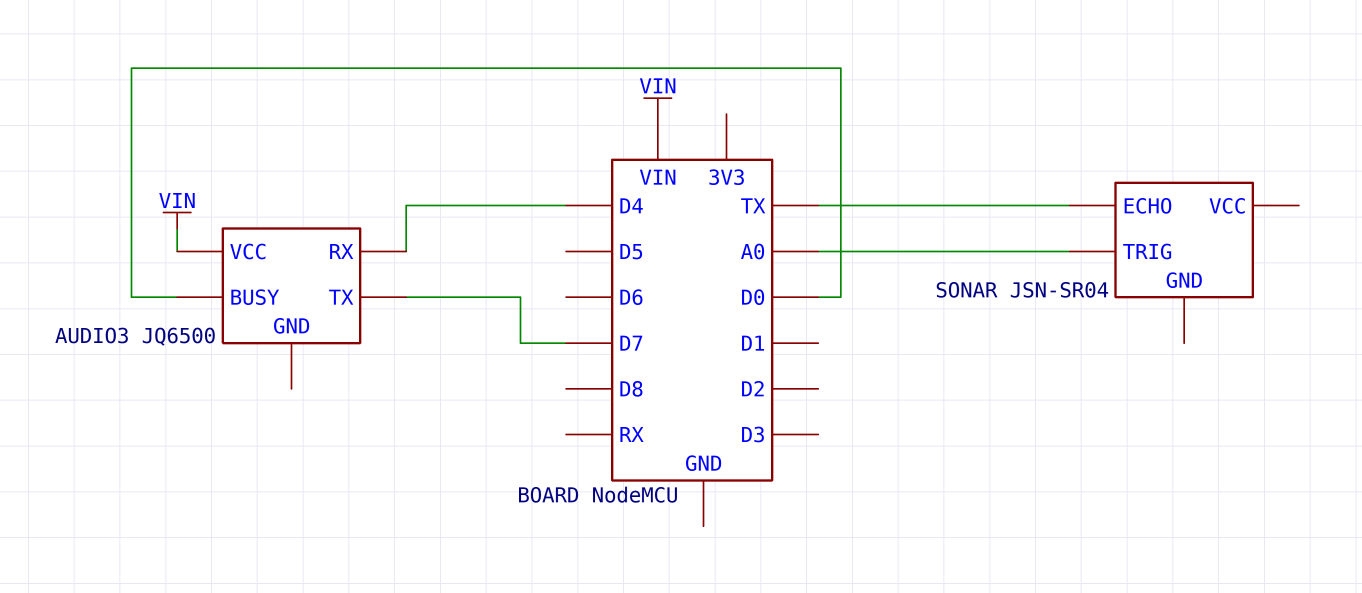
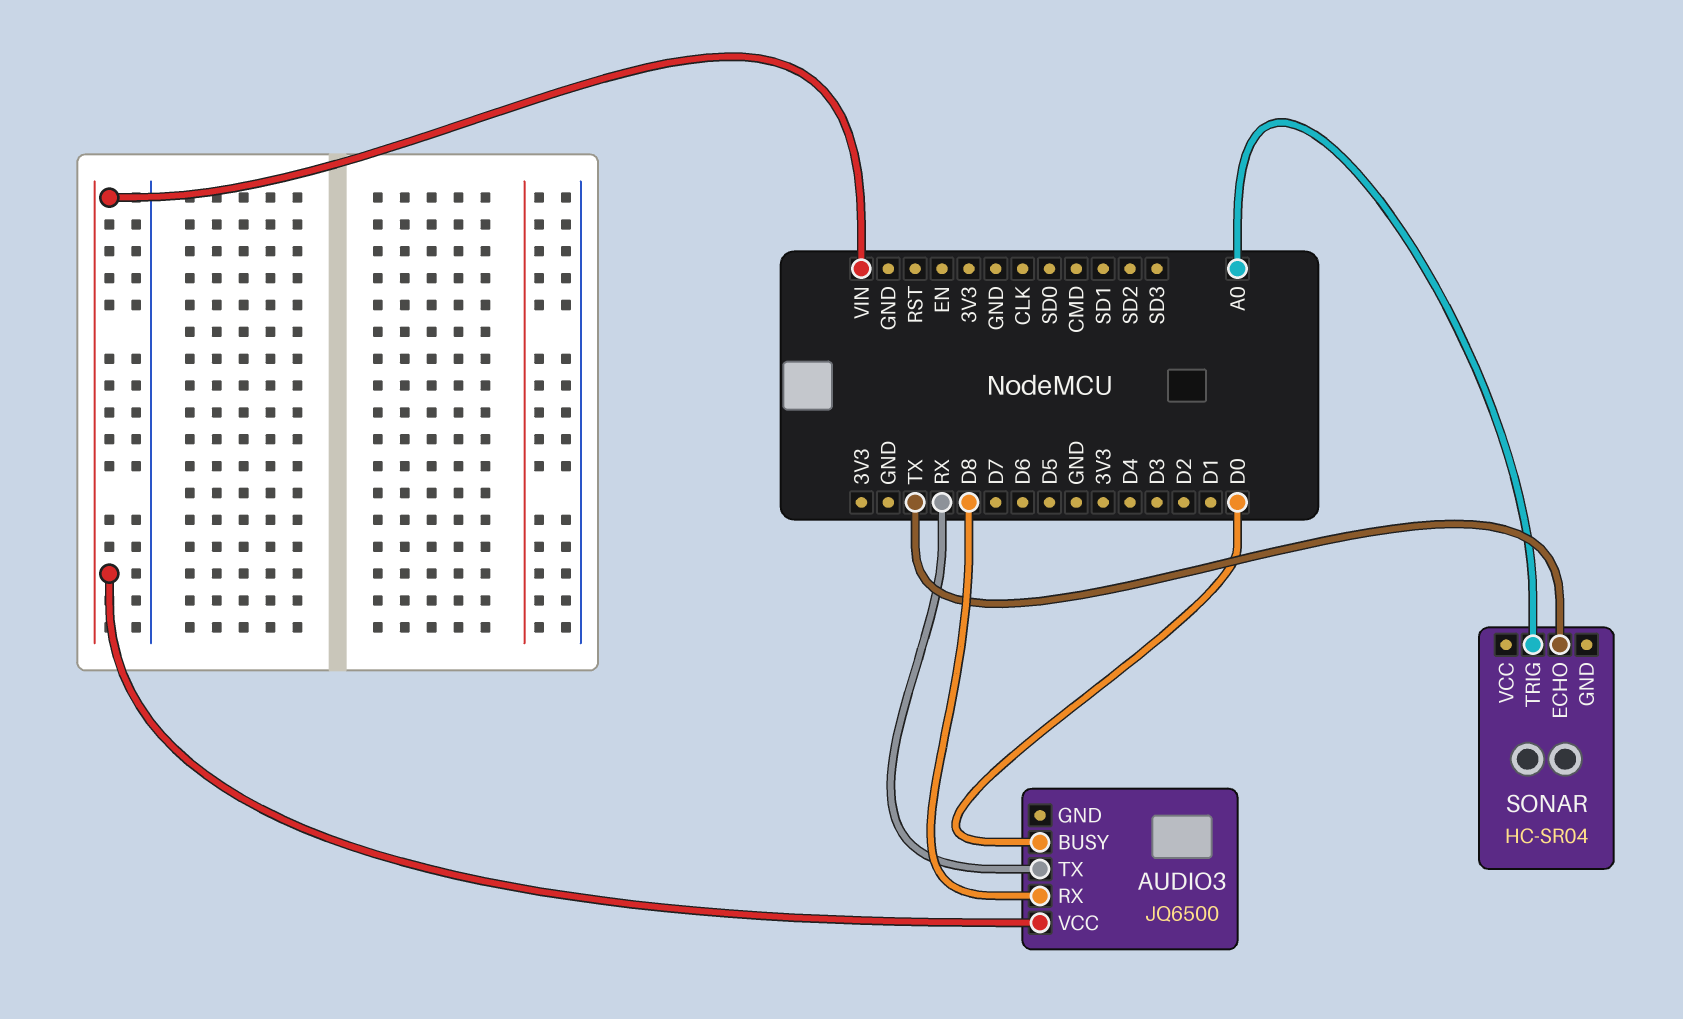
AUDIO3 pin RX: D4 -> D8
AUDIO3 pin TX: D7 -> RX
SONAR: JSN-SR04 -> HC-SR04

